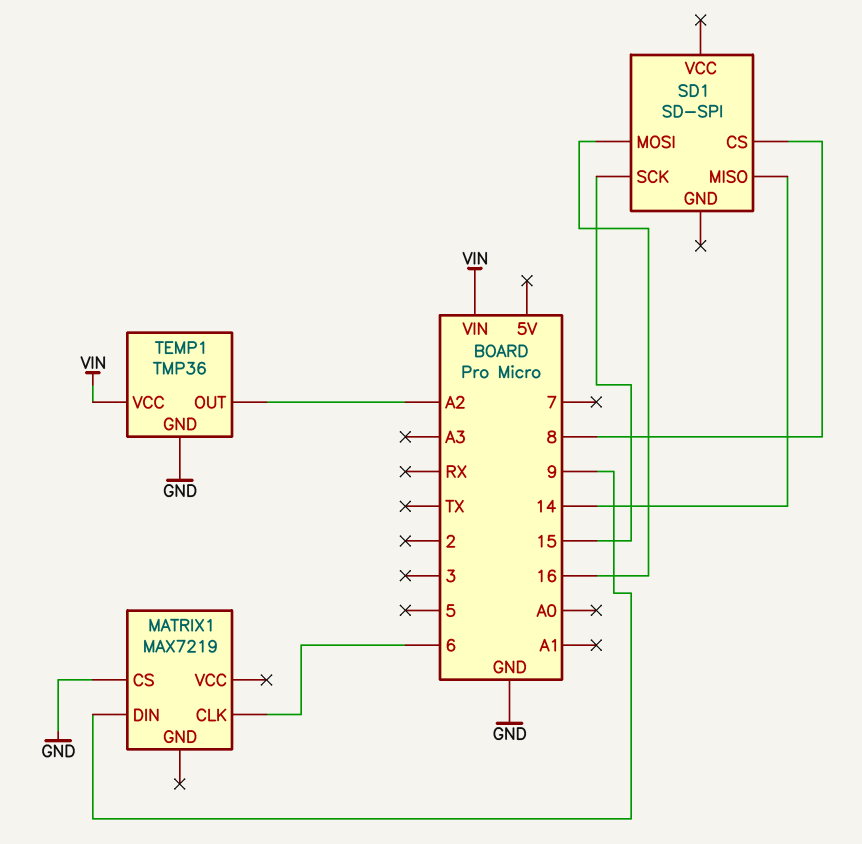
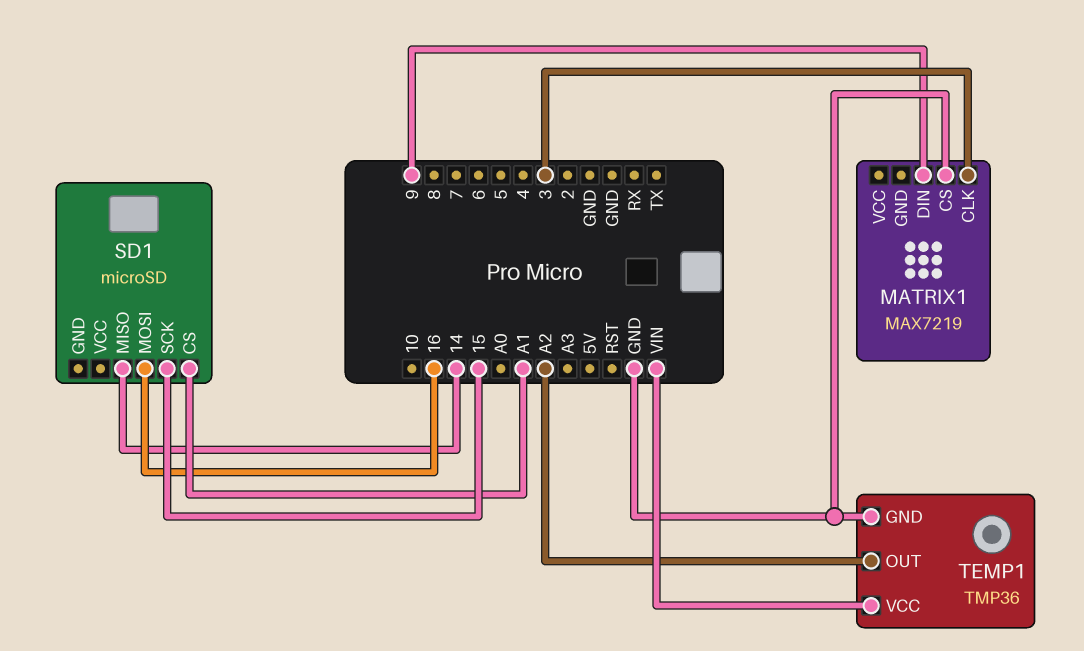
MATRIX1 pin CLK: 6 -> 3
SD1: SD-SPI -> microSD
SD1 pin CS: 8 -> A1

